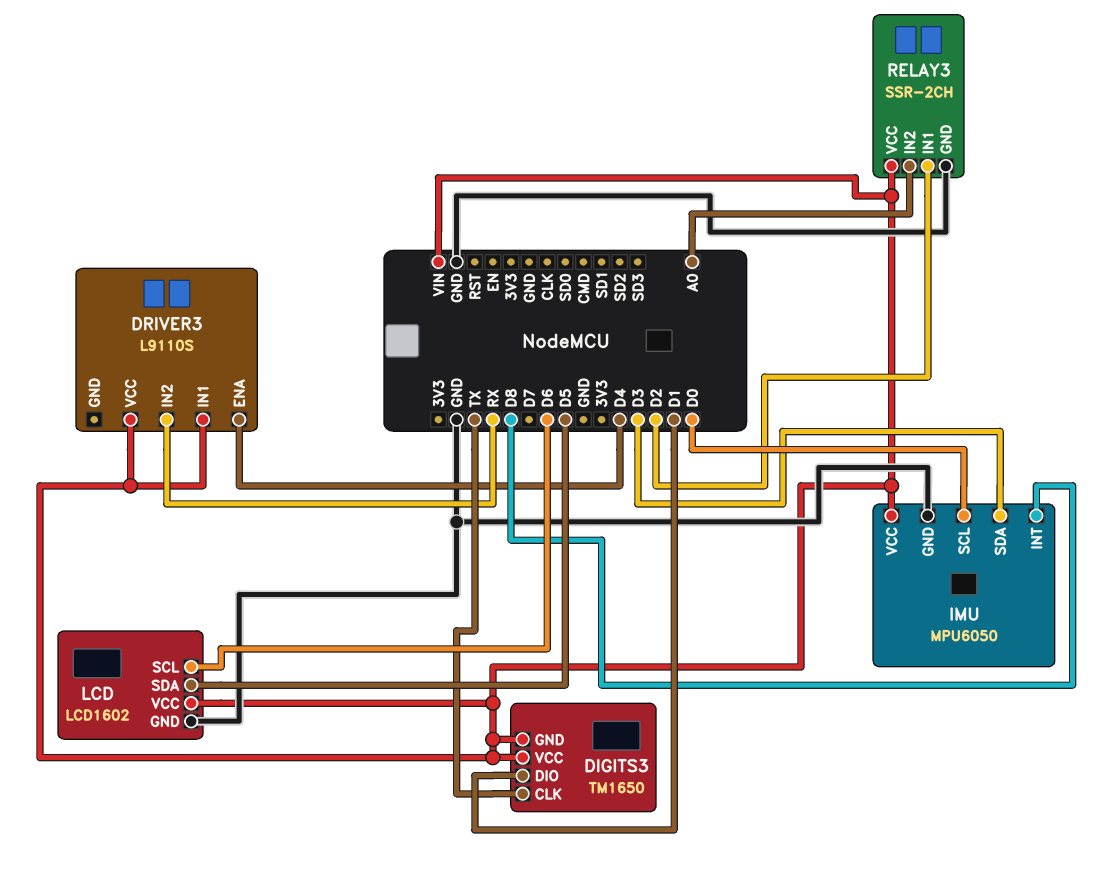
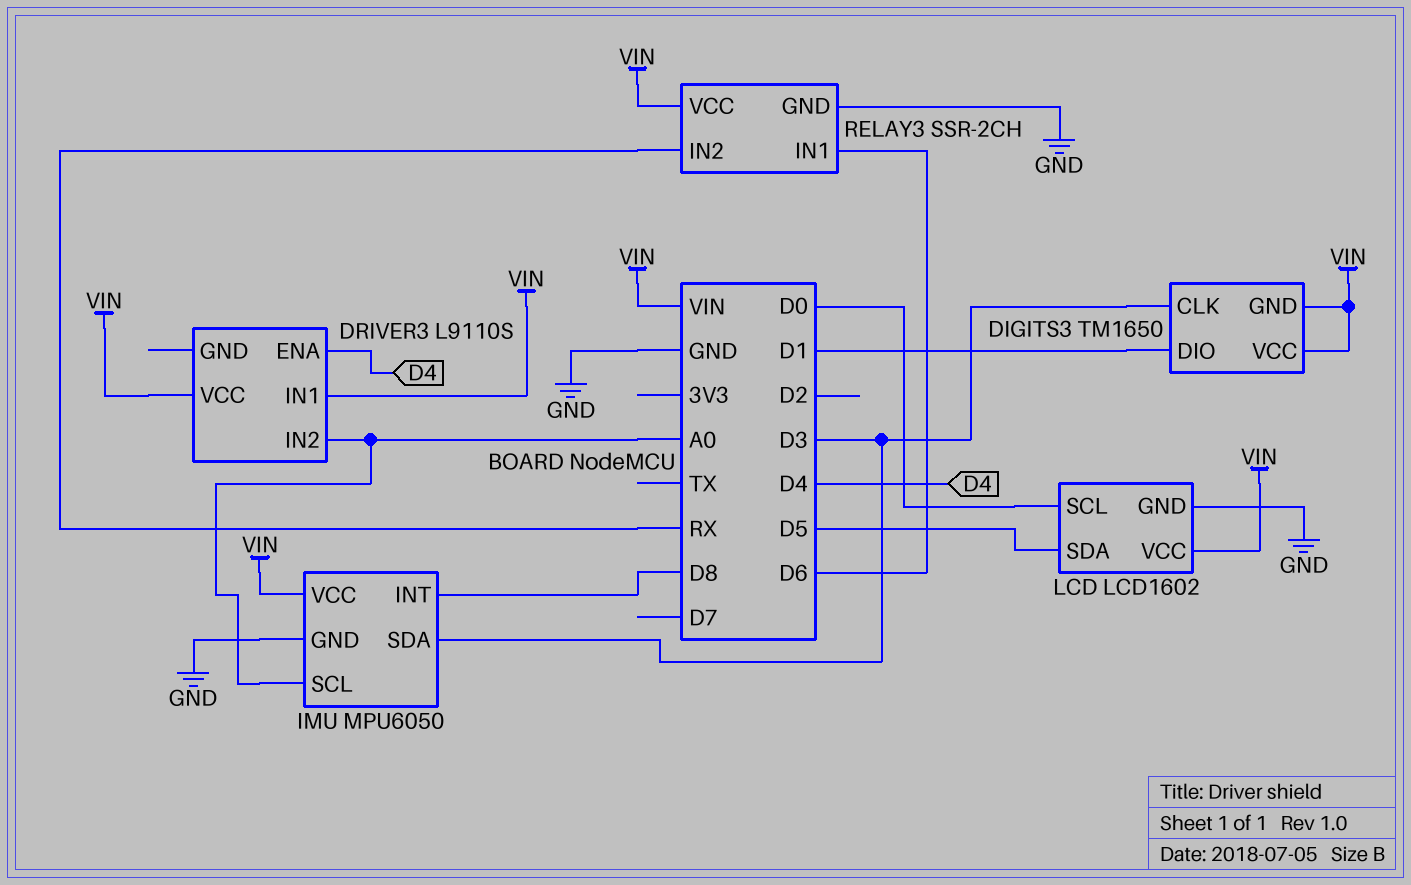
DIGITS3 pin CLK: TX -> D3
DRIVER3 pin IN2: RX -> A0
IMU pin SCL: D0 -> A0
LCD pin SCL: D6 -> D0
RELAY3 pin IN1: D2 -> D6
RELAY3 pin IN2: A0 -> RX

